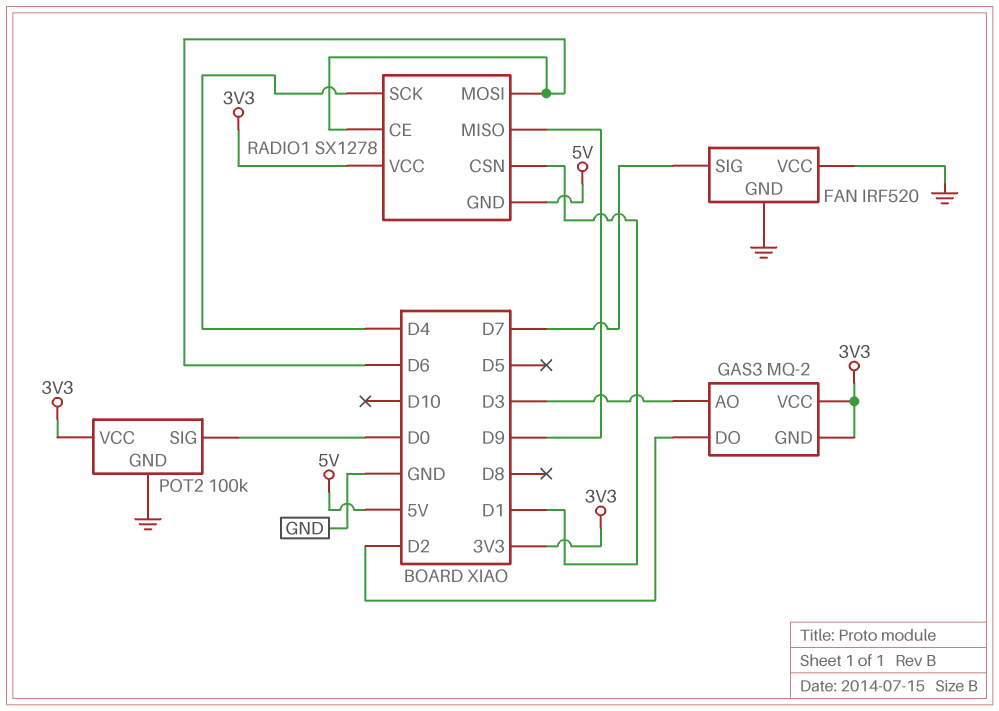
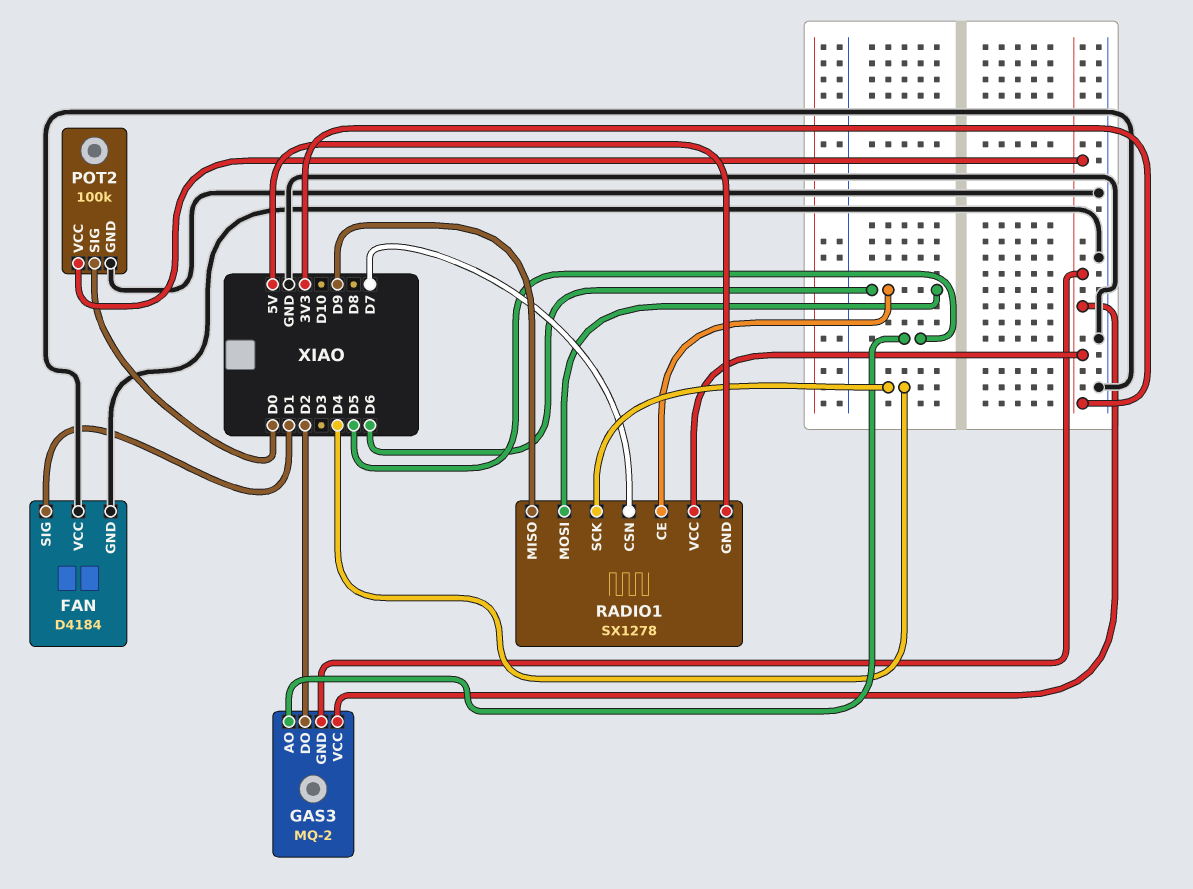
FAN: IRF520 -> D4184
FAN pin SIG: D7 -> D1
GAS3 pin AO: D3 -> D5
RADIO1 pin CSN: D1 -> D7

